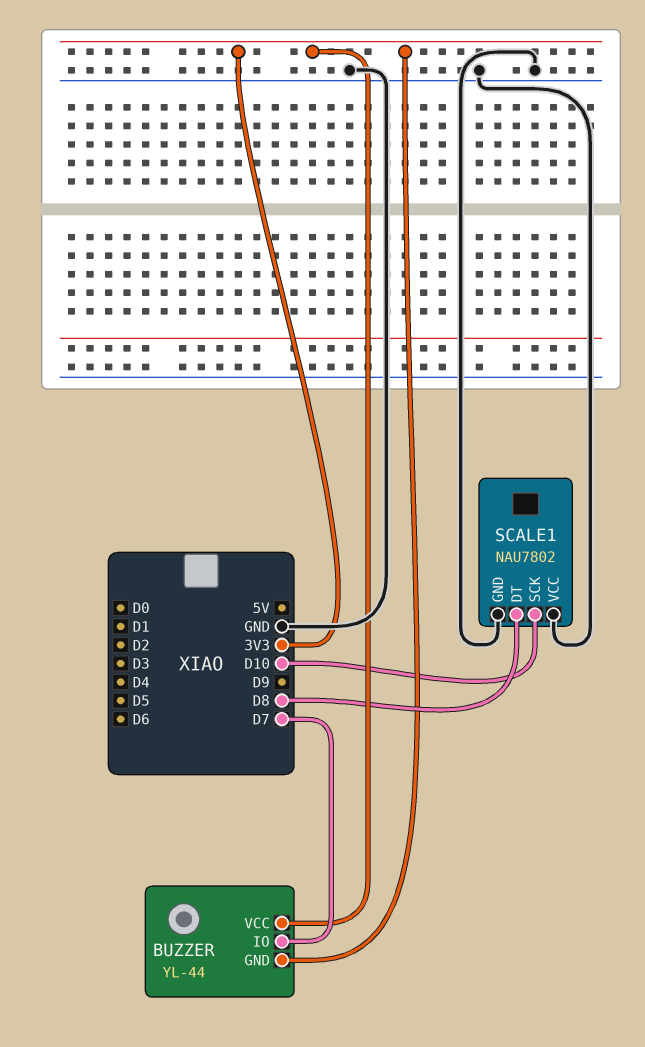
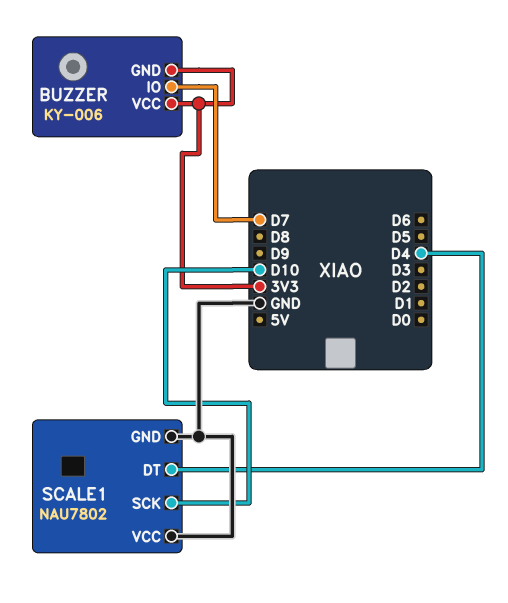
BUZZER: YL-44 -> KY-006
SCALE1 pin DT: D8 -> D4

